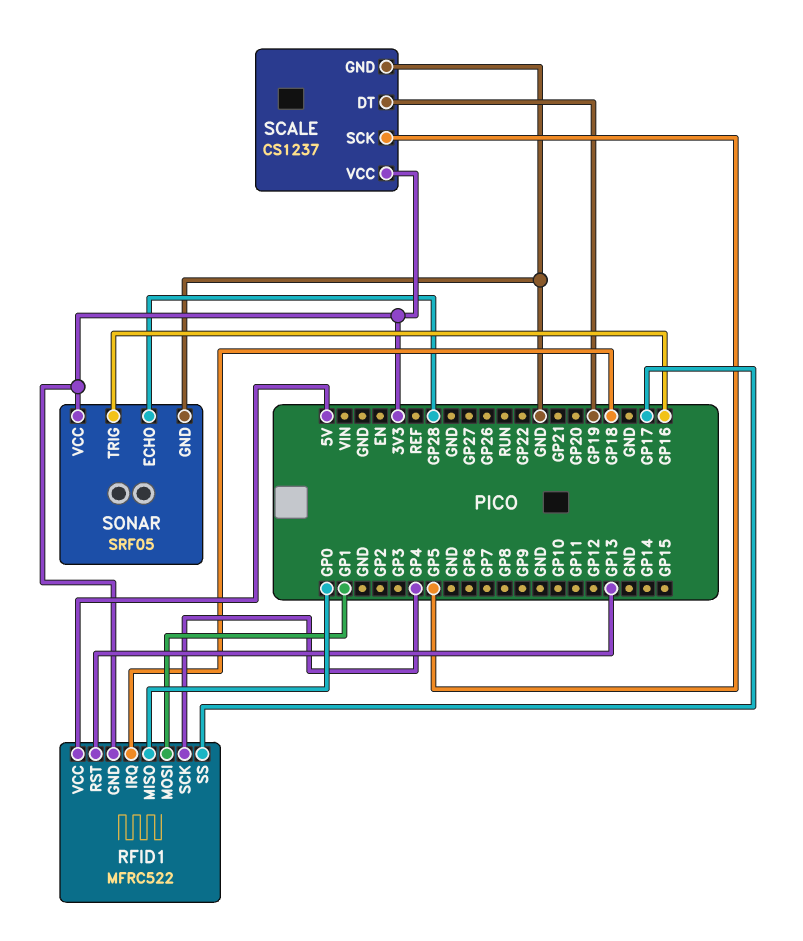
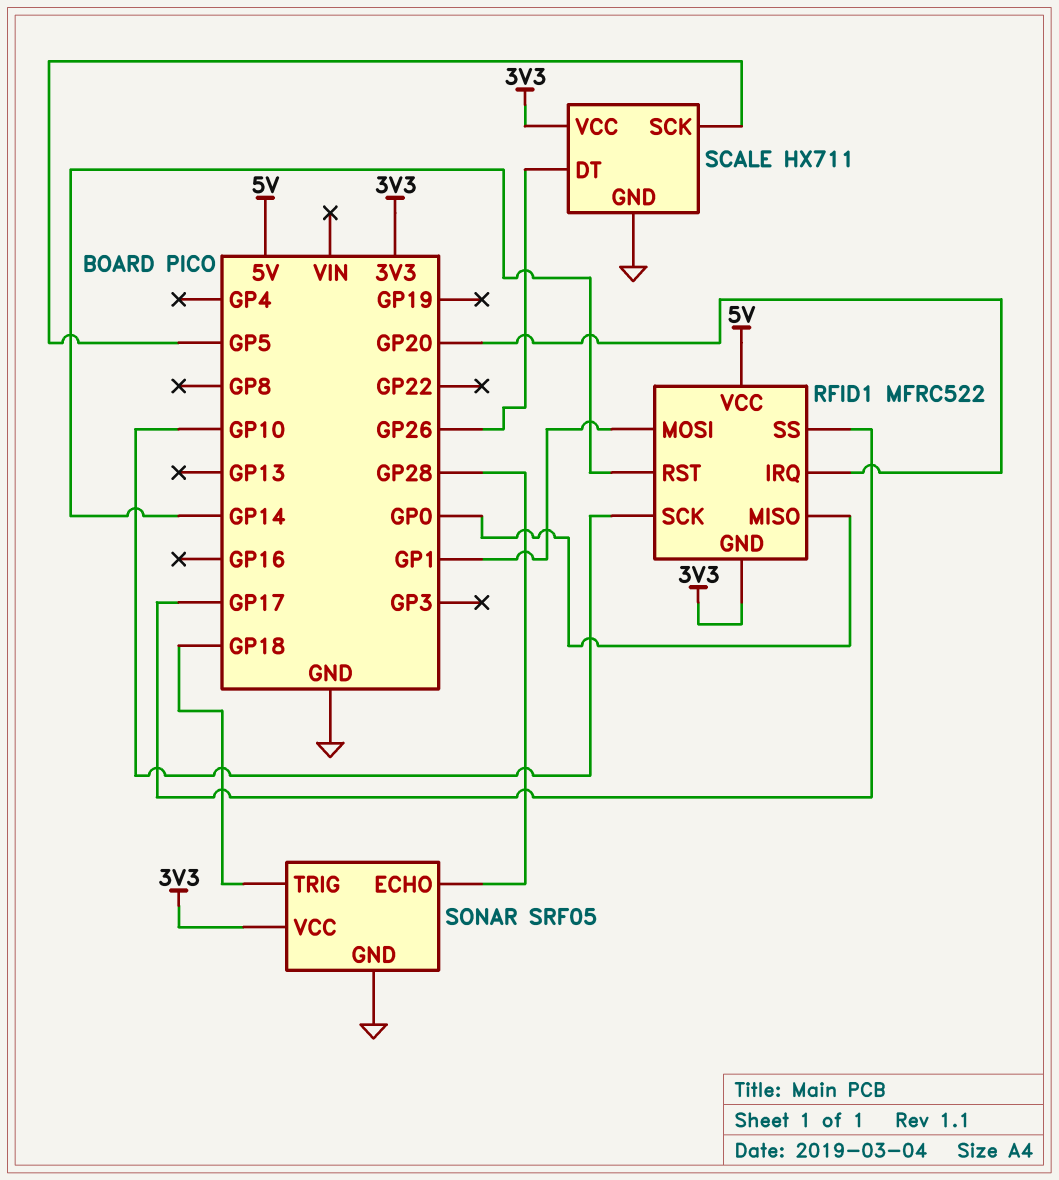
RFID1 pin IRQ: GP18 -> GP20
RFID1 pin RST: GP13 -> GP14
RFID1 pin SCK: GP4 -> GP10
SCALE: CS1237 -> HX711
SCALE pin DT: GP19 -> GP26
SONAR pin TRIG: GP16 -> GP18

